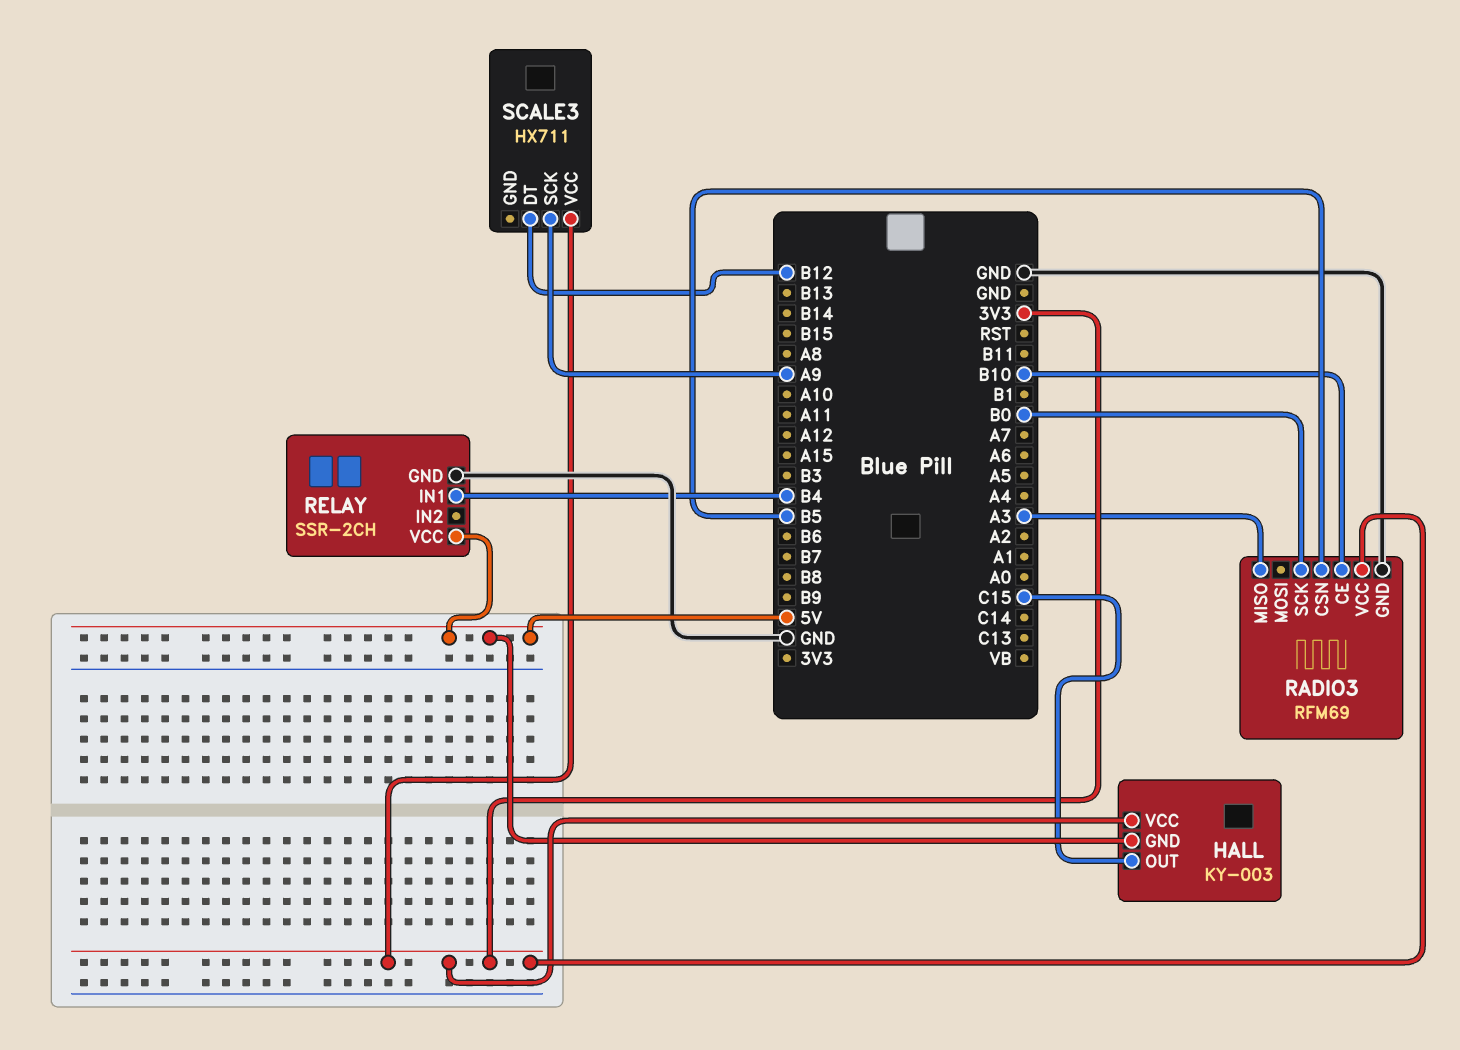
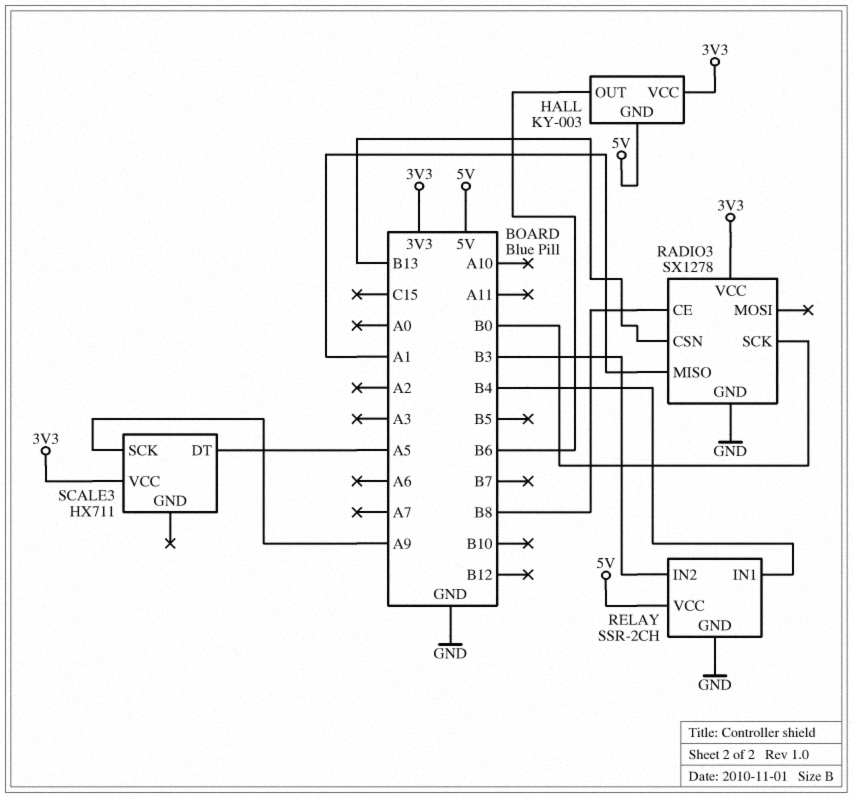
HALL pin OUT: C15 -> B6
RADIO3: RFM69 -> SX1278
RADIO3 pin CE: B10 -> B8
RADIO3 pin CSN: B5 -> B13
RADIO3 pin MISO: A3 -> A1
RELAY pin IN2: none -> B3
SCALE3 pin DT: B12 -> A5

